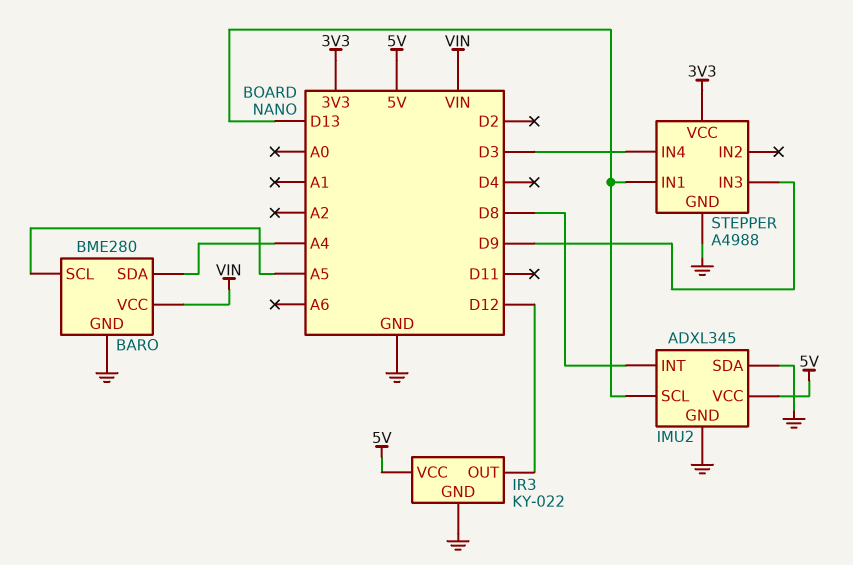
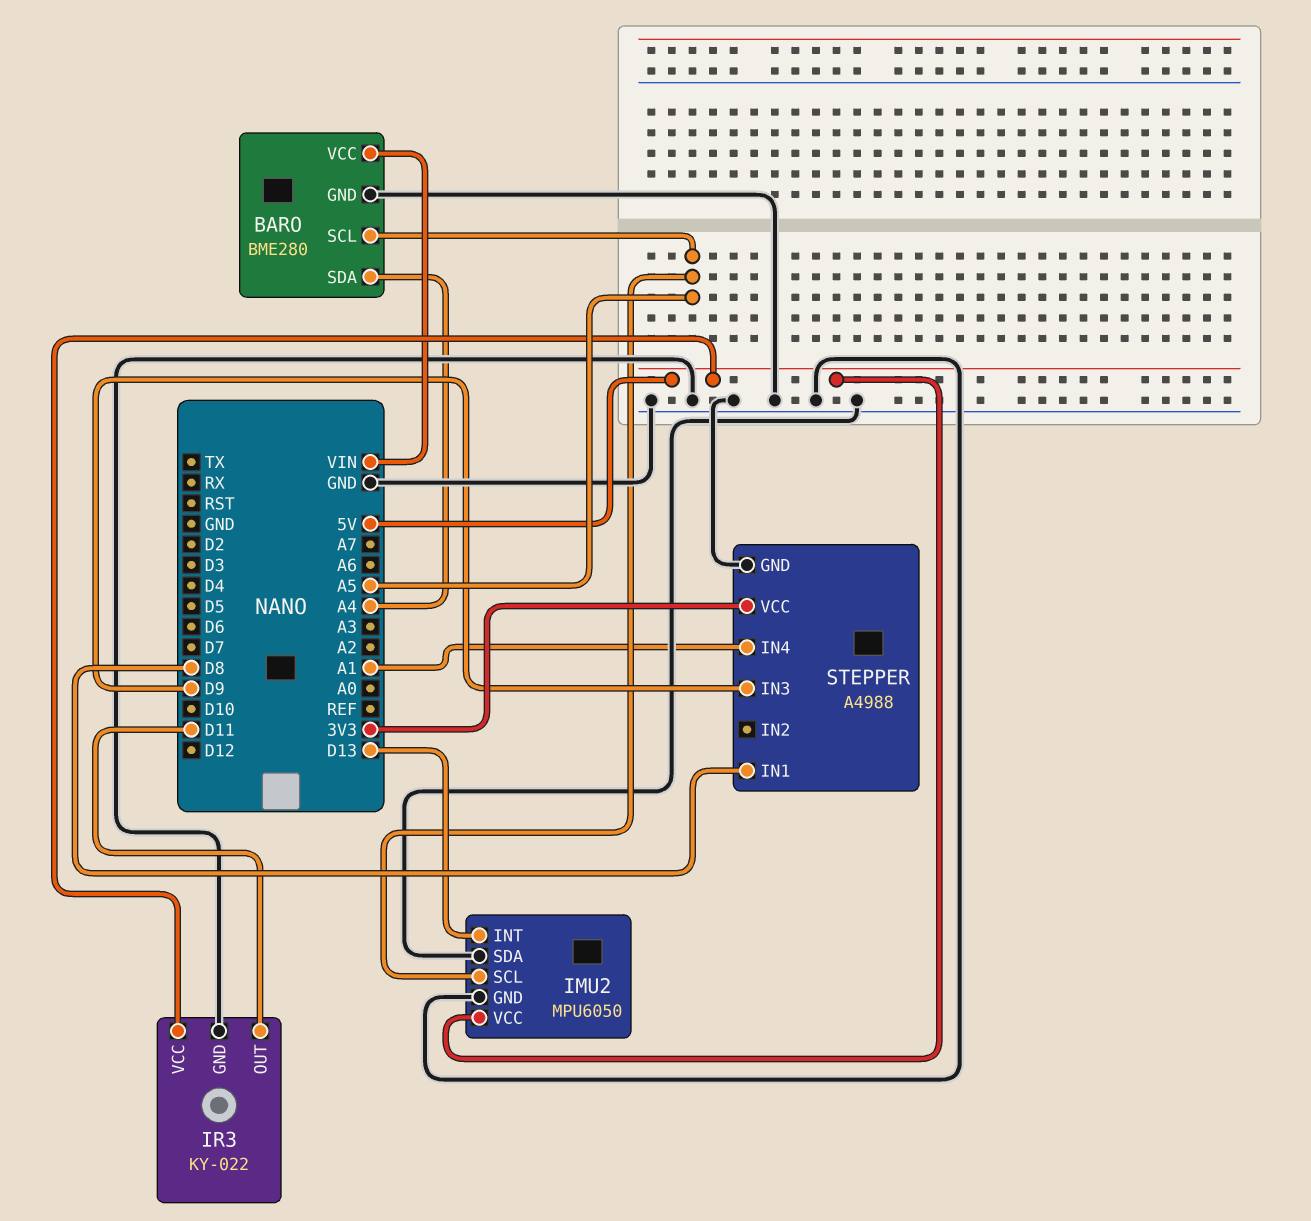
IMU2: ADXL345 -> MPU6050
IMU2 pin INT: D8 -> D13
IMU2 pin SCL: D13 -> A5
IR3 pin OUT: D12 -> D11
STEPPER pin IN1: D13 -> D8
STEPPER pin IN4: D3 -> A1

